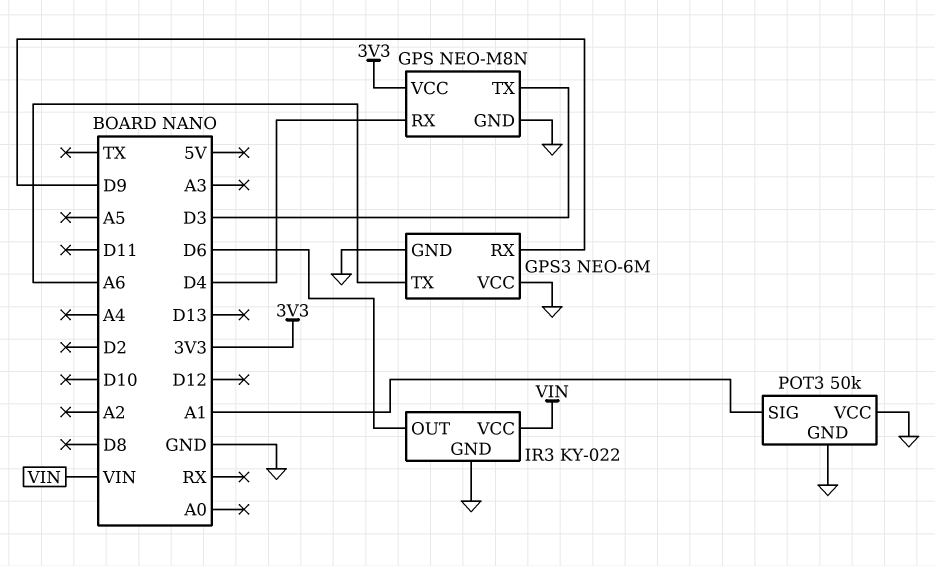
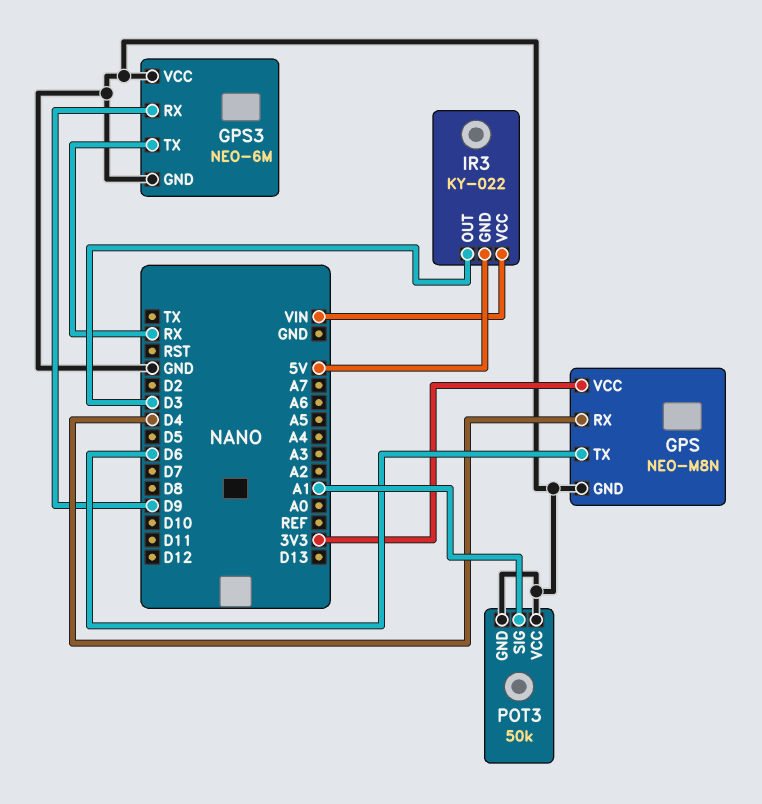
GPS pin TX: D3 -> D6
GPS3 pin TX: A6 -> RX
IR3 pin GND: GND -> 5V
IR3 pin OUT: D6 -> D3

